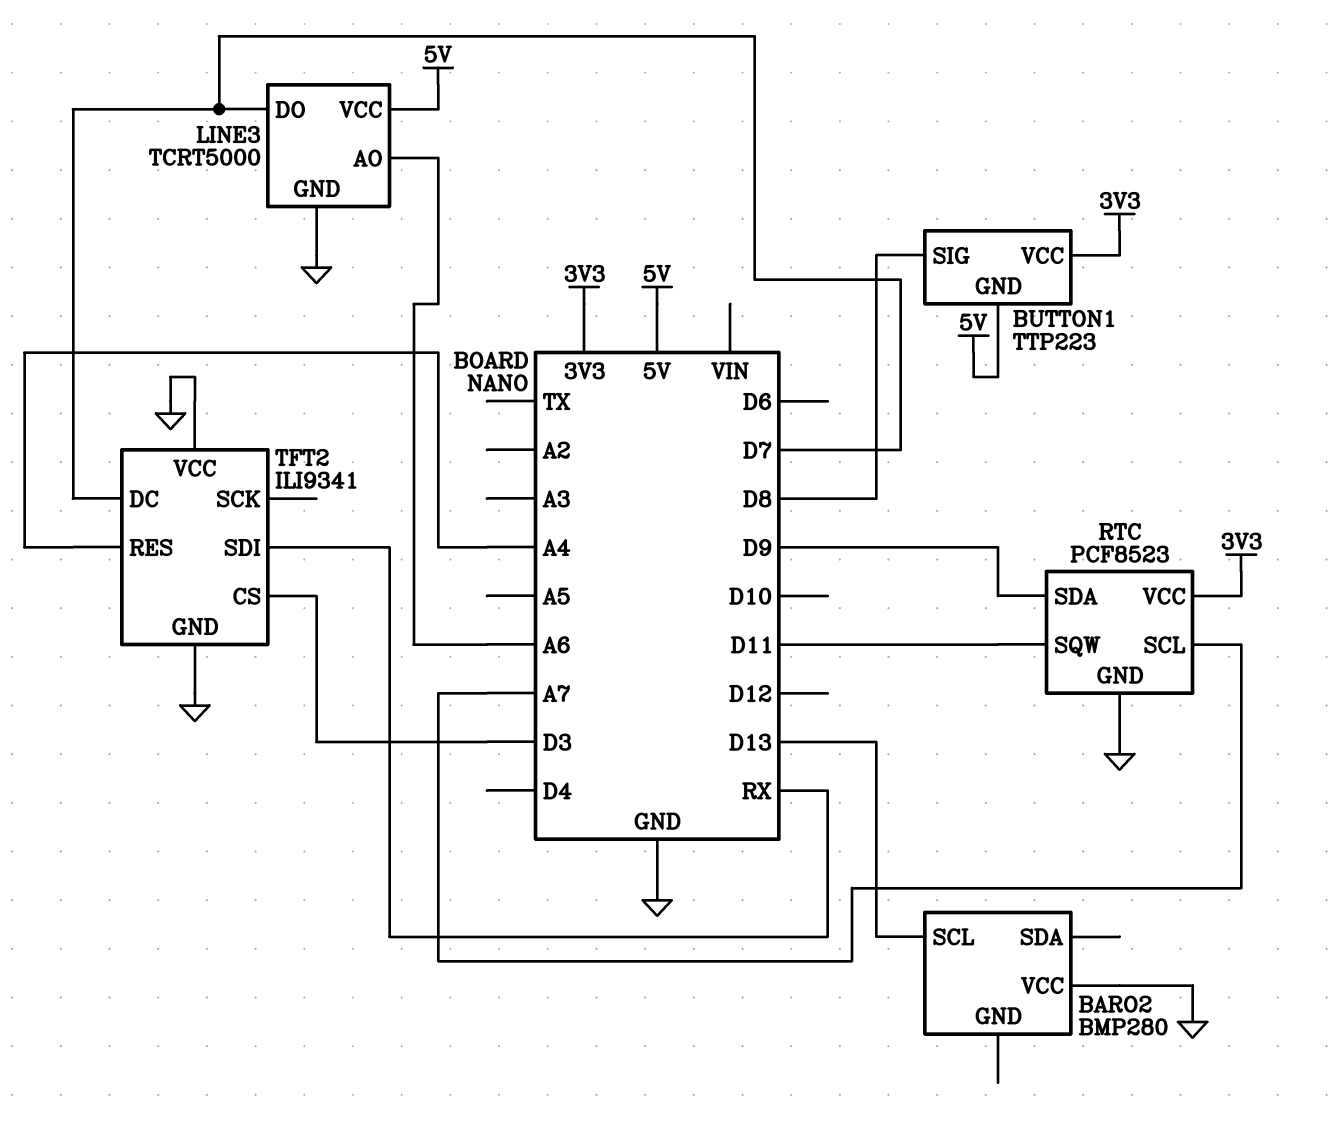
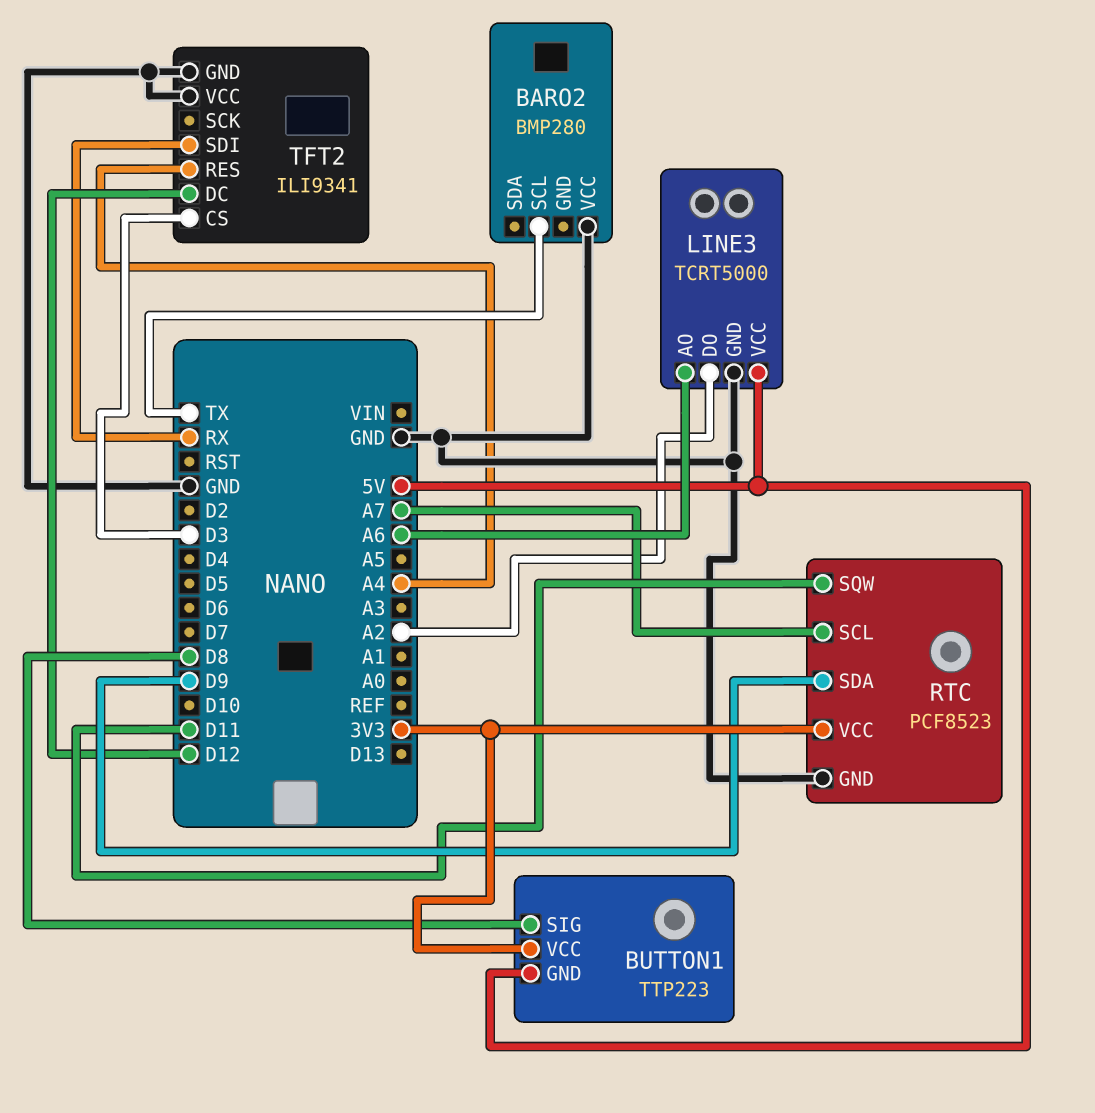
BARO2 pin SCL: D13 -> TX
LINE3 pin DO: D7 -> A2
TFT2 pin DC: D7 -> D12

